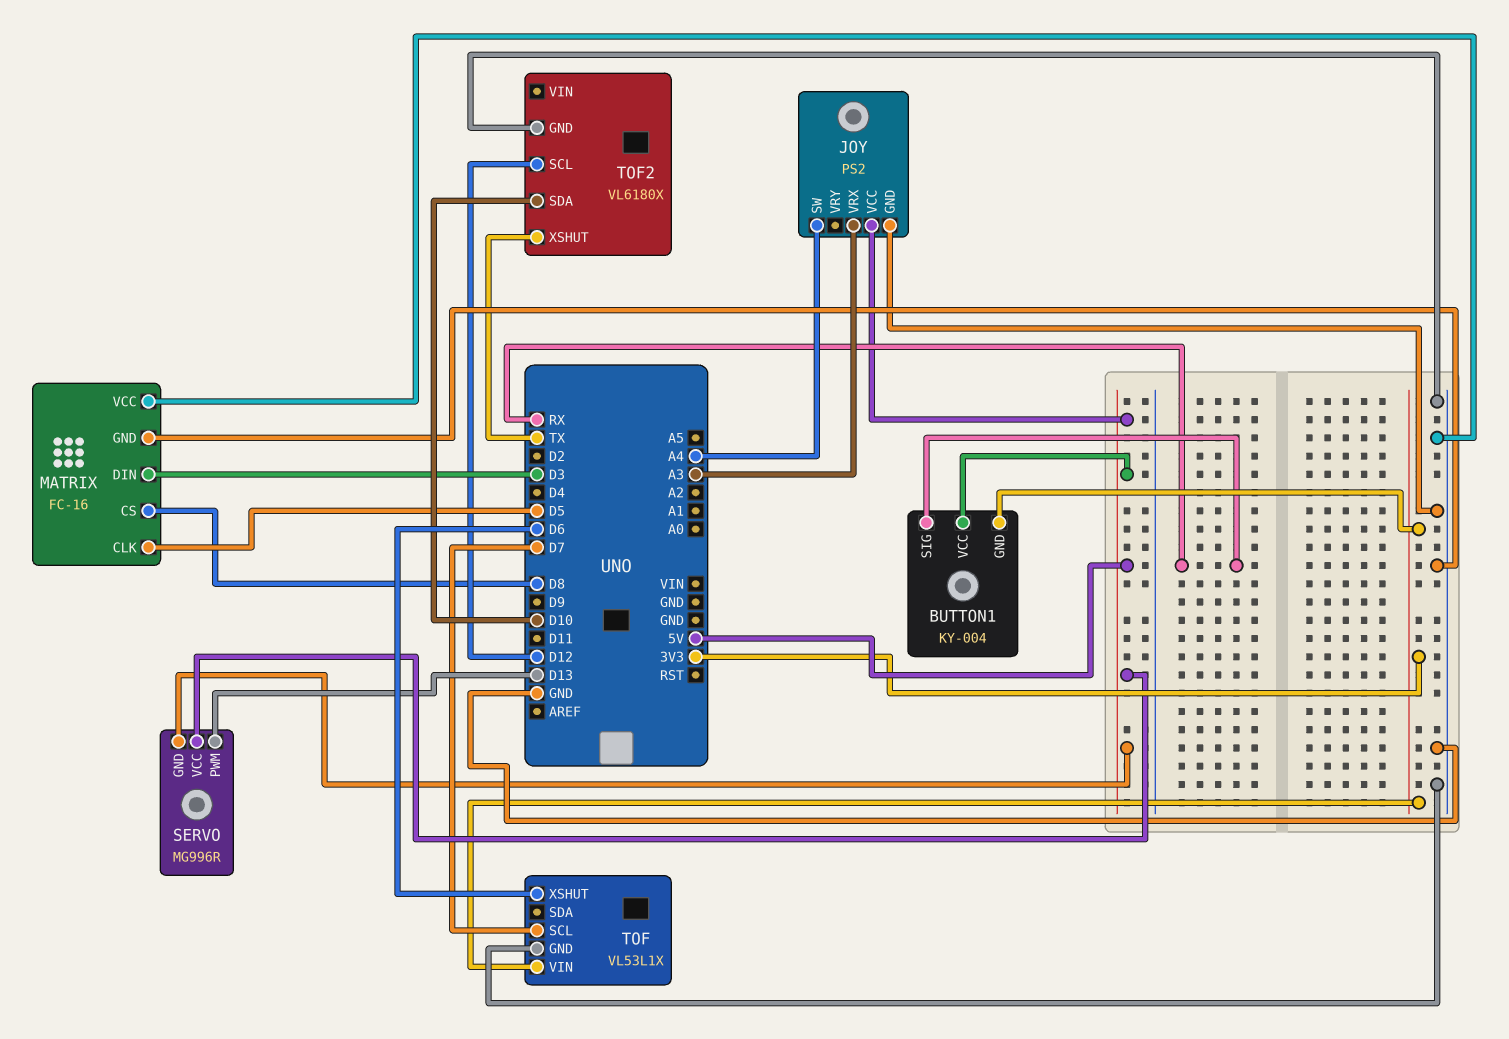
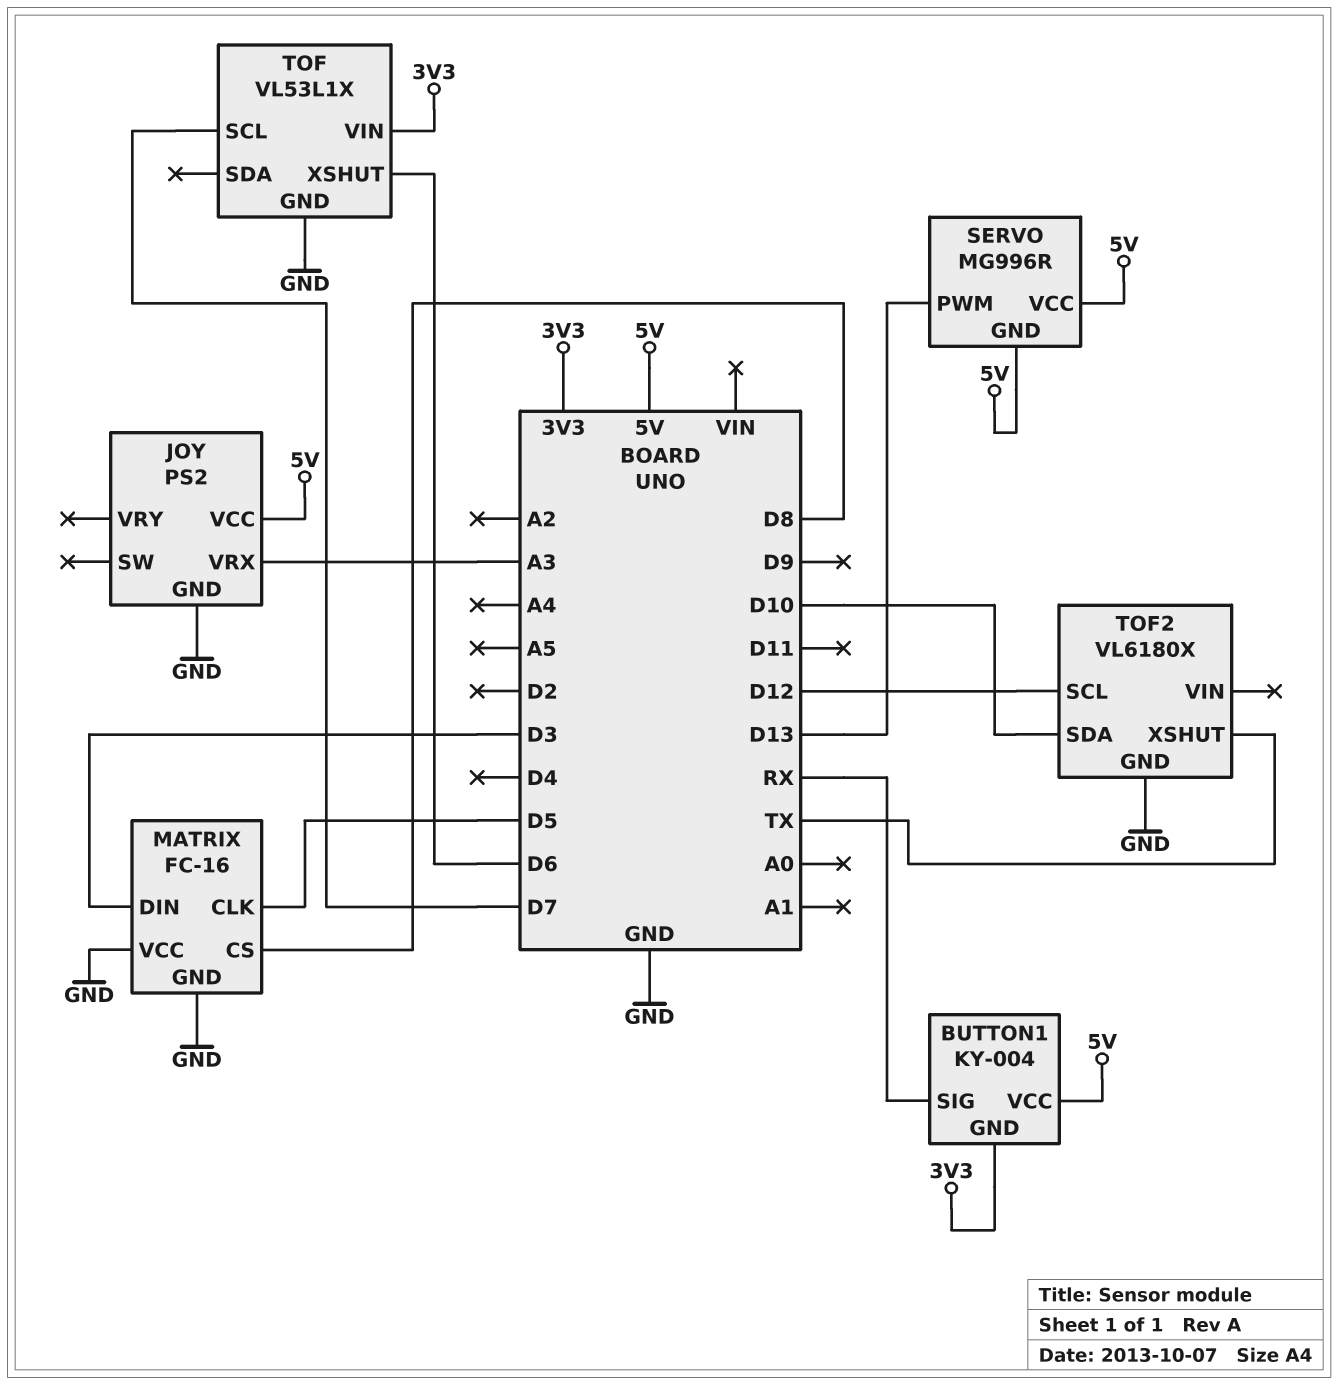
JOY pin SW: A4 -> none

